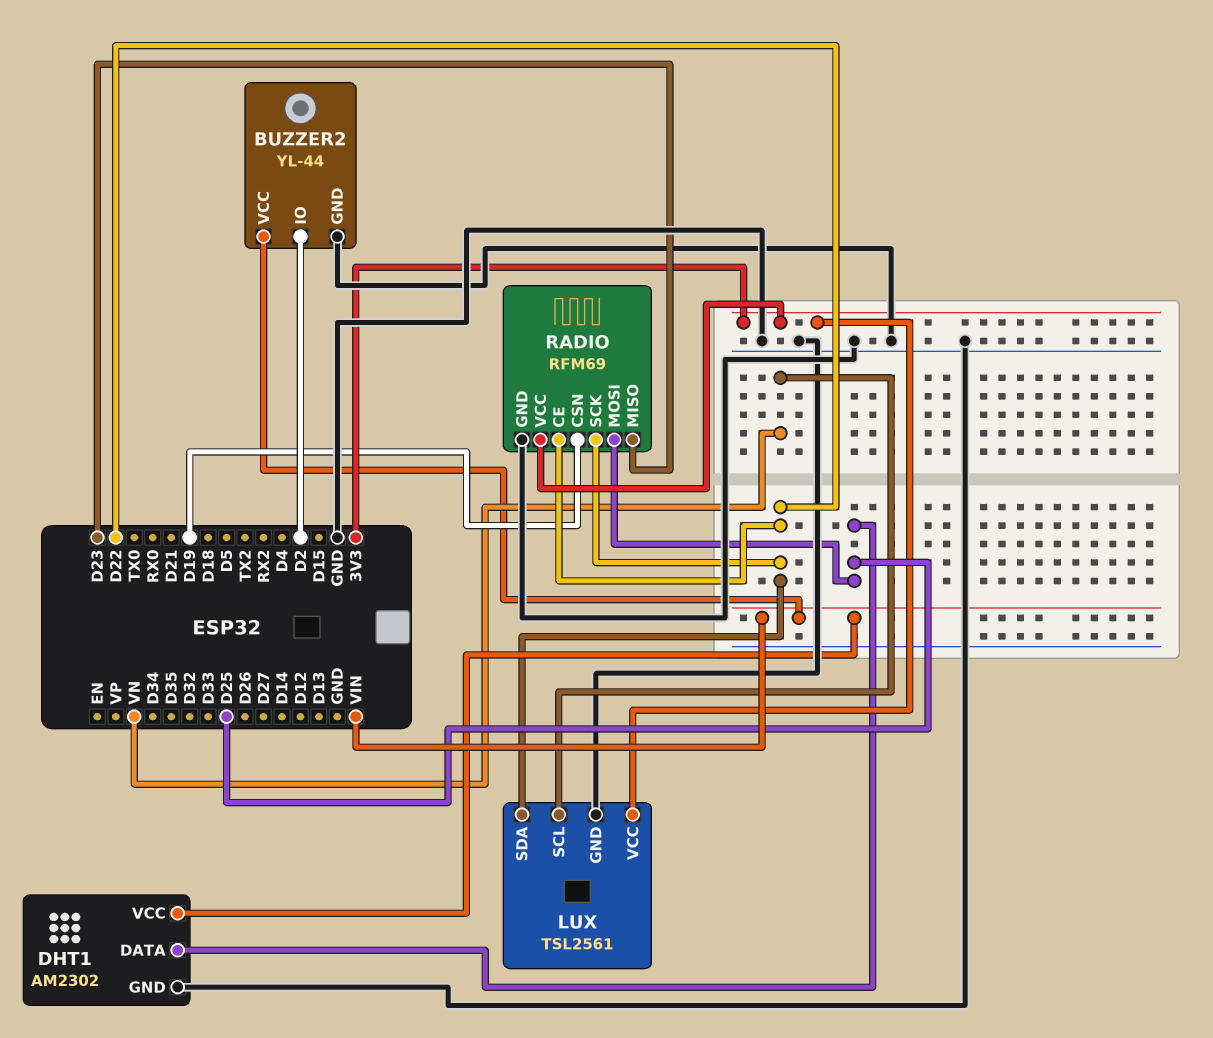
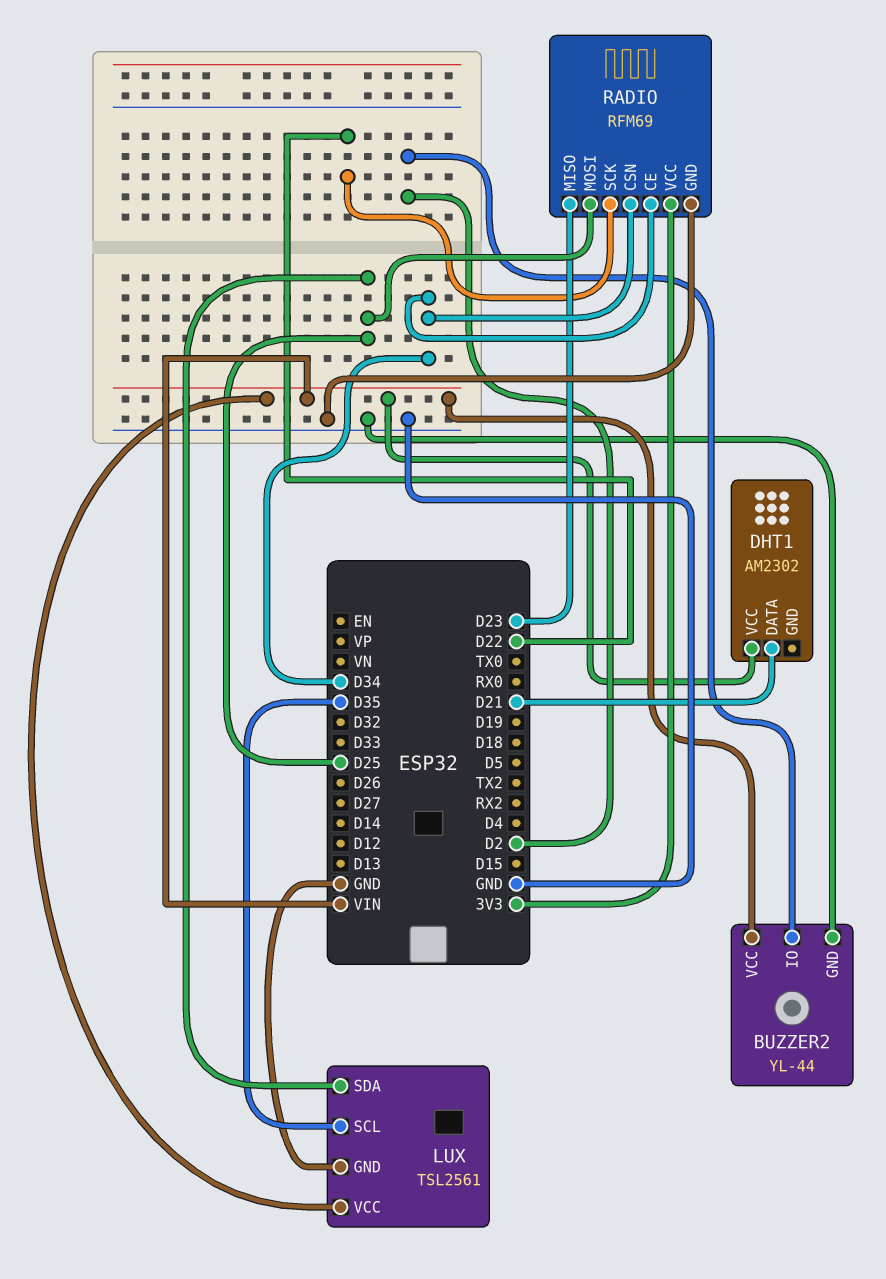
DHT1 pin DATA: D25 -> D21
DHT1 pin GND: GND -> none
LUX pin SCL: VN -> D35
LUX pin SDA: D22 -> D25
LUX pin VCC: 3V3 -> VIN
RADIO pin CE: D22 -> D34
RADIO pin CSN: D19 -> D34

